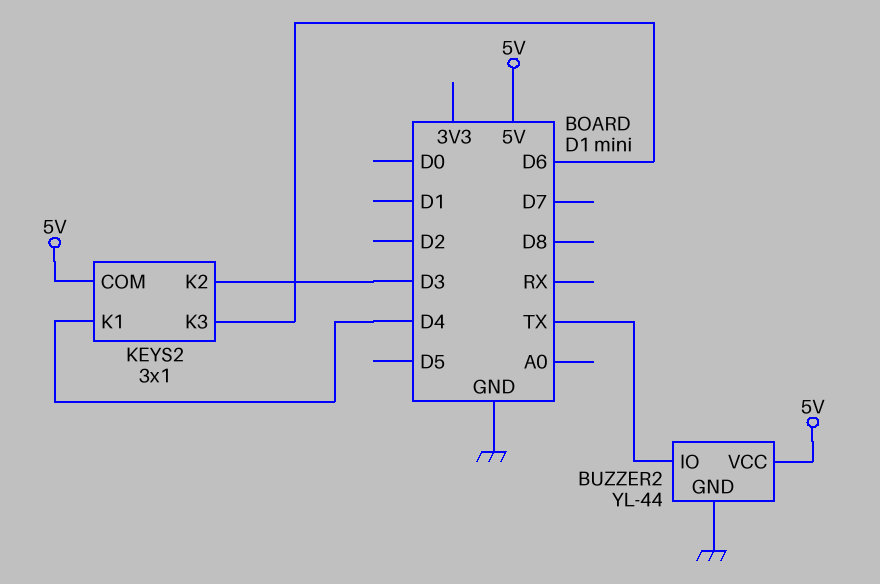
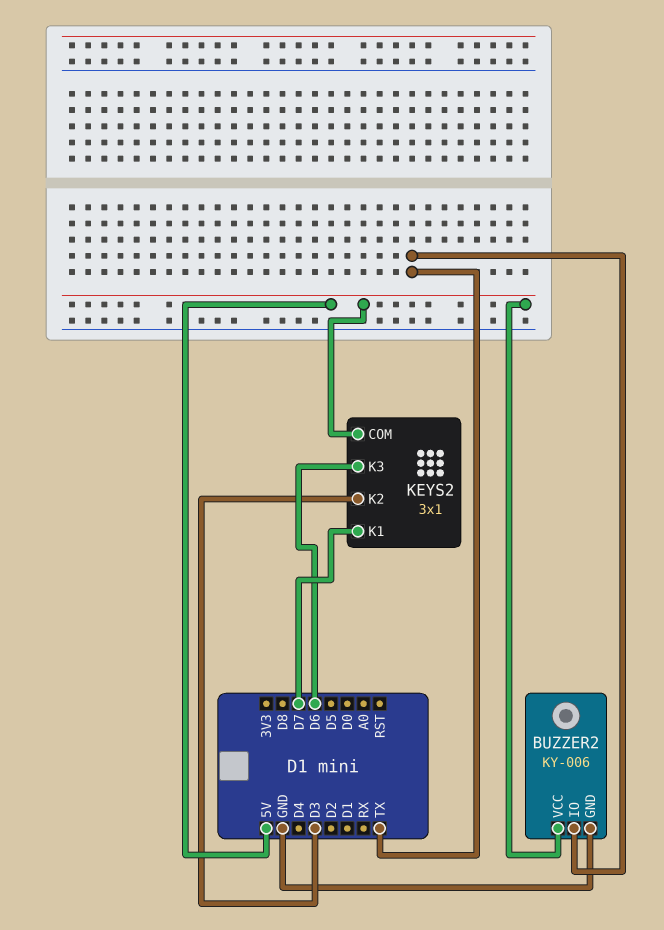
BUZZER2: YL-44 -> KY-006
KEYS2 pin K1: D4 -> D7

